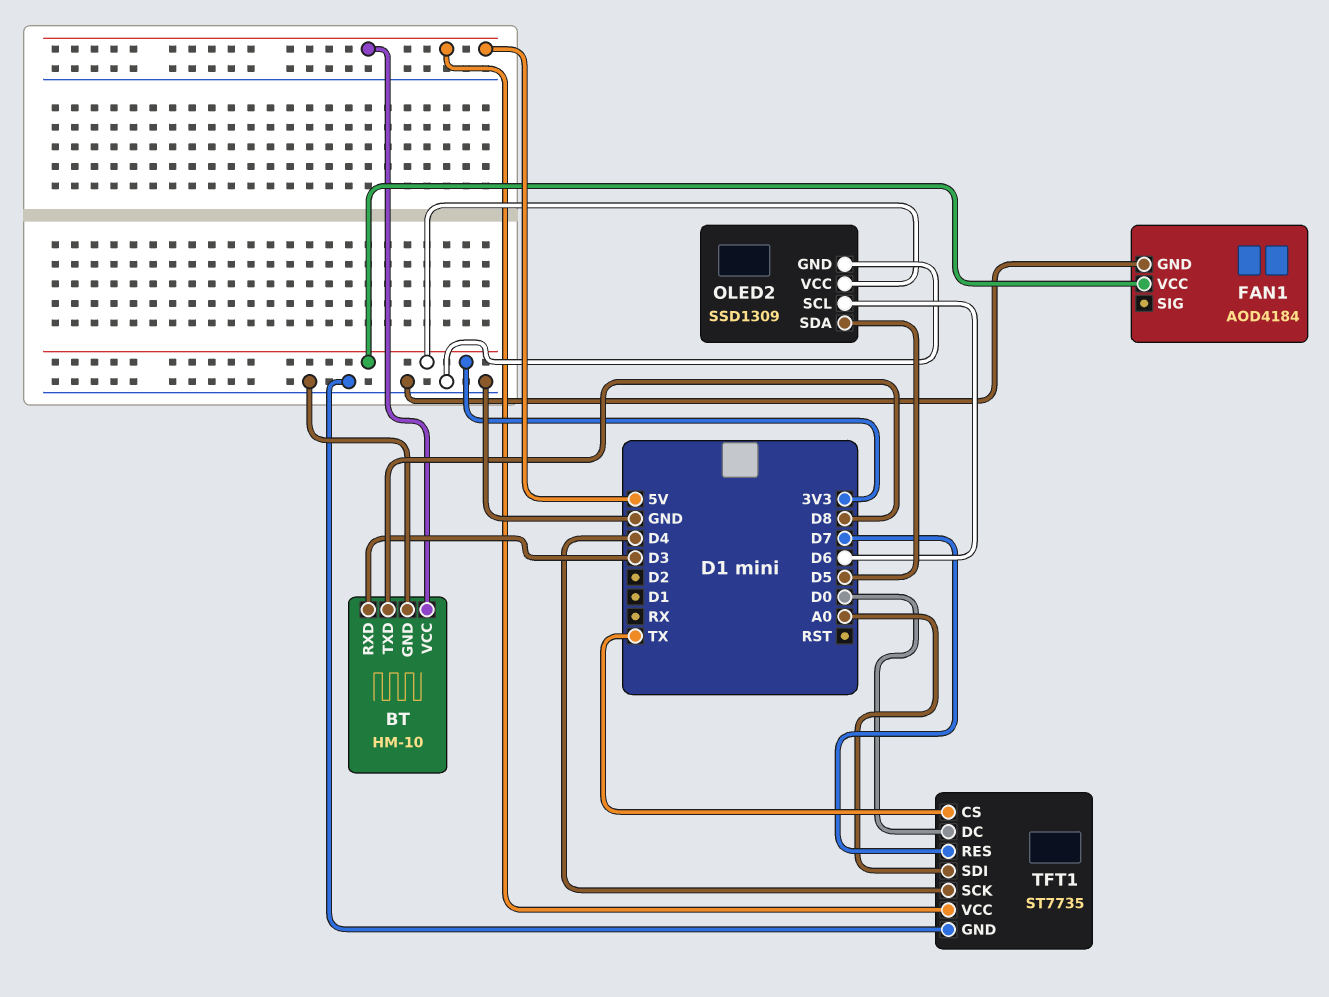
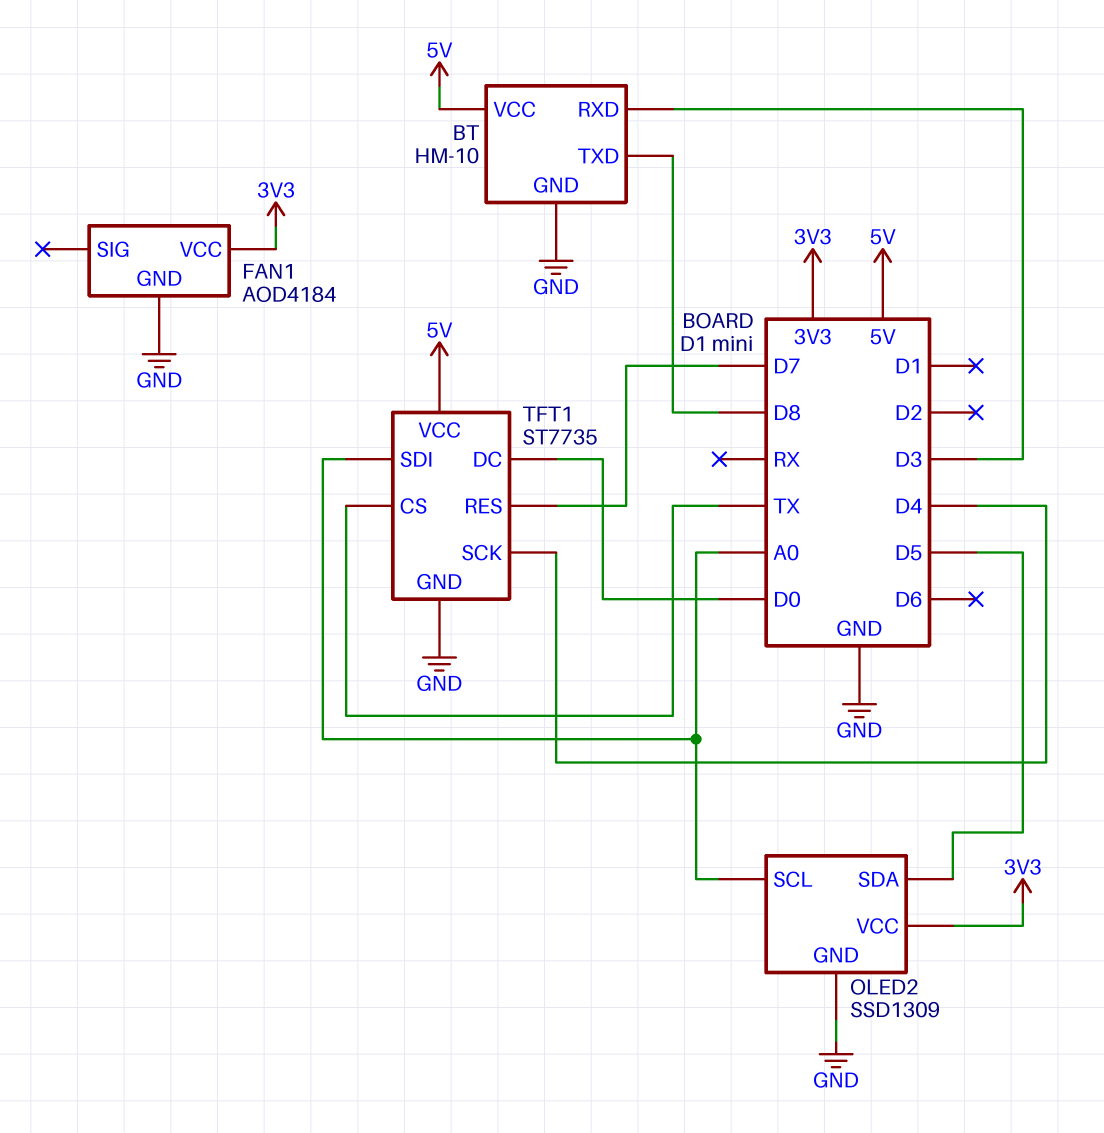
OLED2 pin SCL: D6 -> A0

